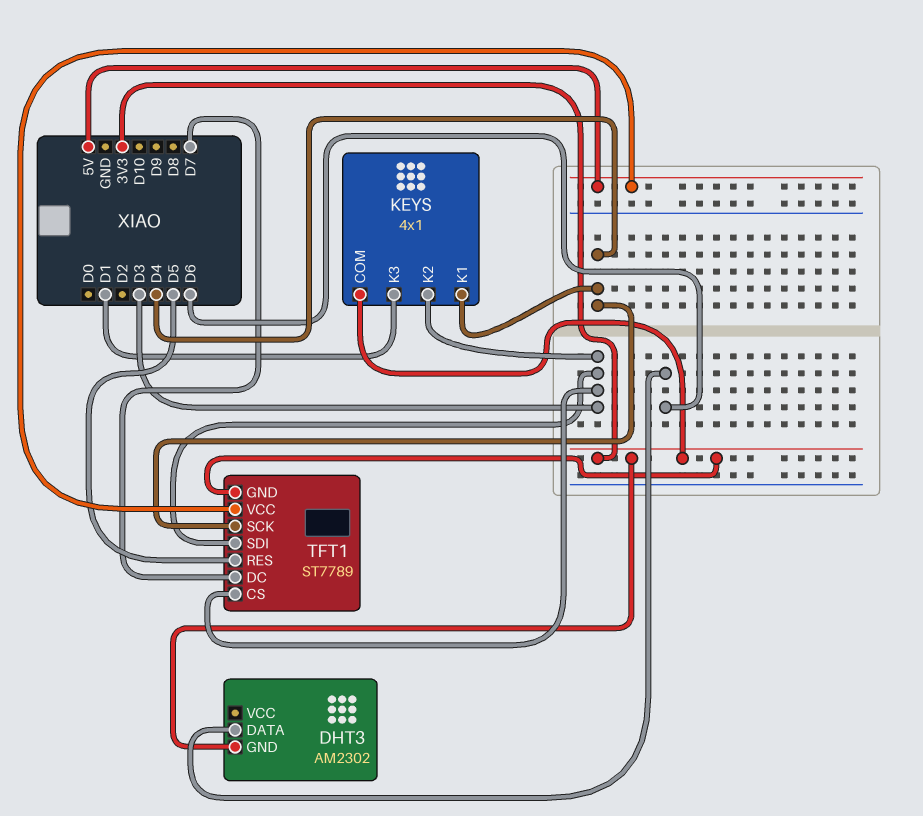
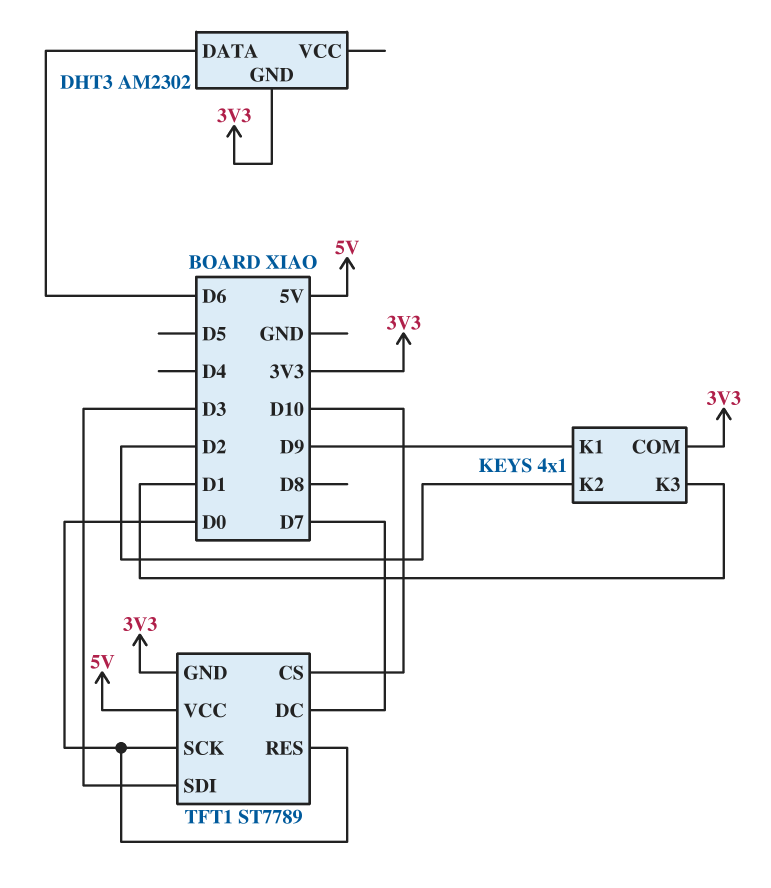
KEYS pin K1: D4 -> D9
KEYS pin K2: D3 -> D2
TFT1 pin CS: D3 -> D10
TFT1 pin RES: D5 -> D0
TFT1 pin SCK: D4 -> D0

